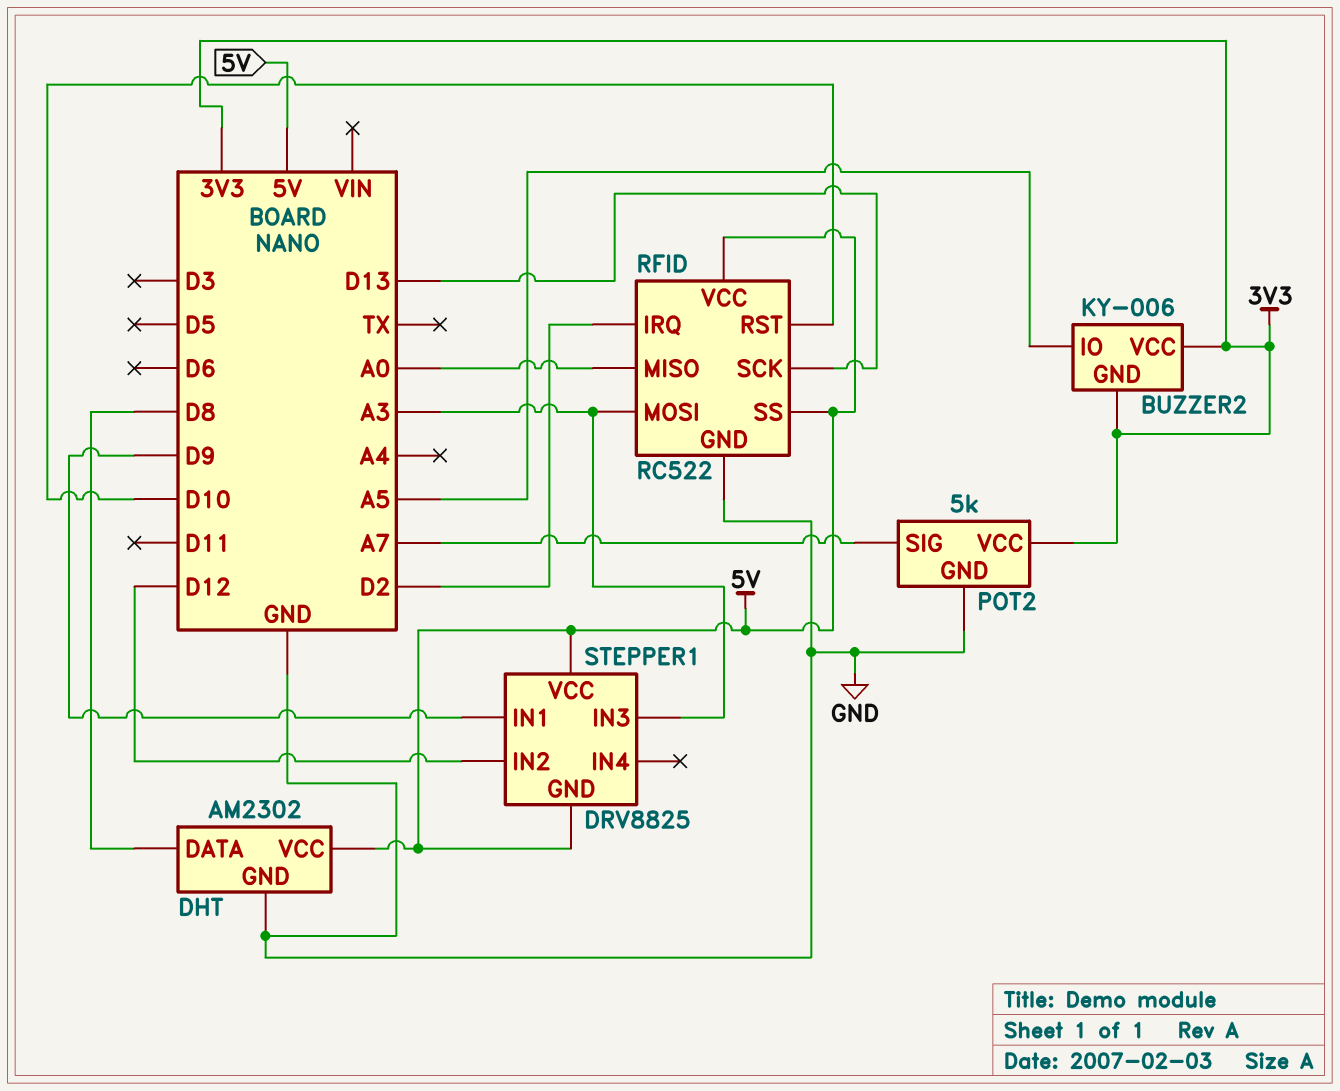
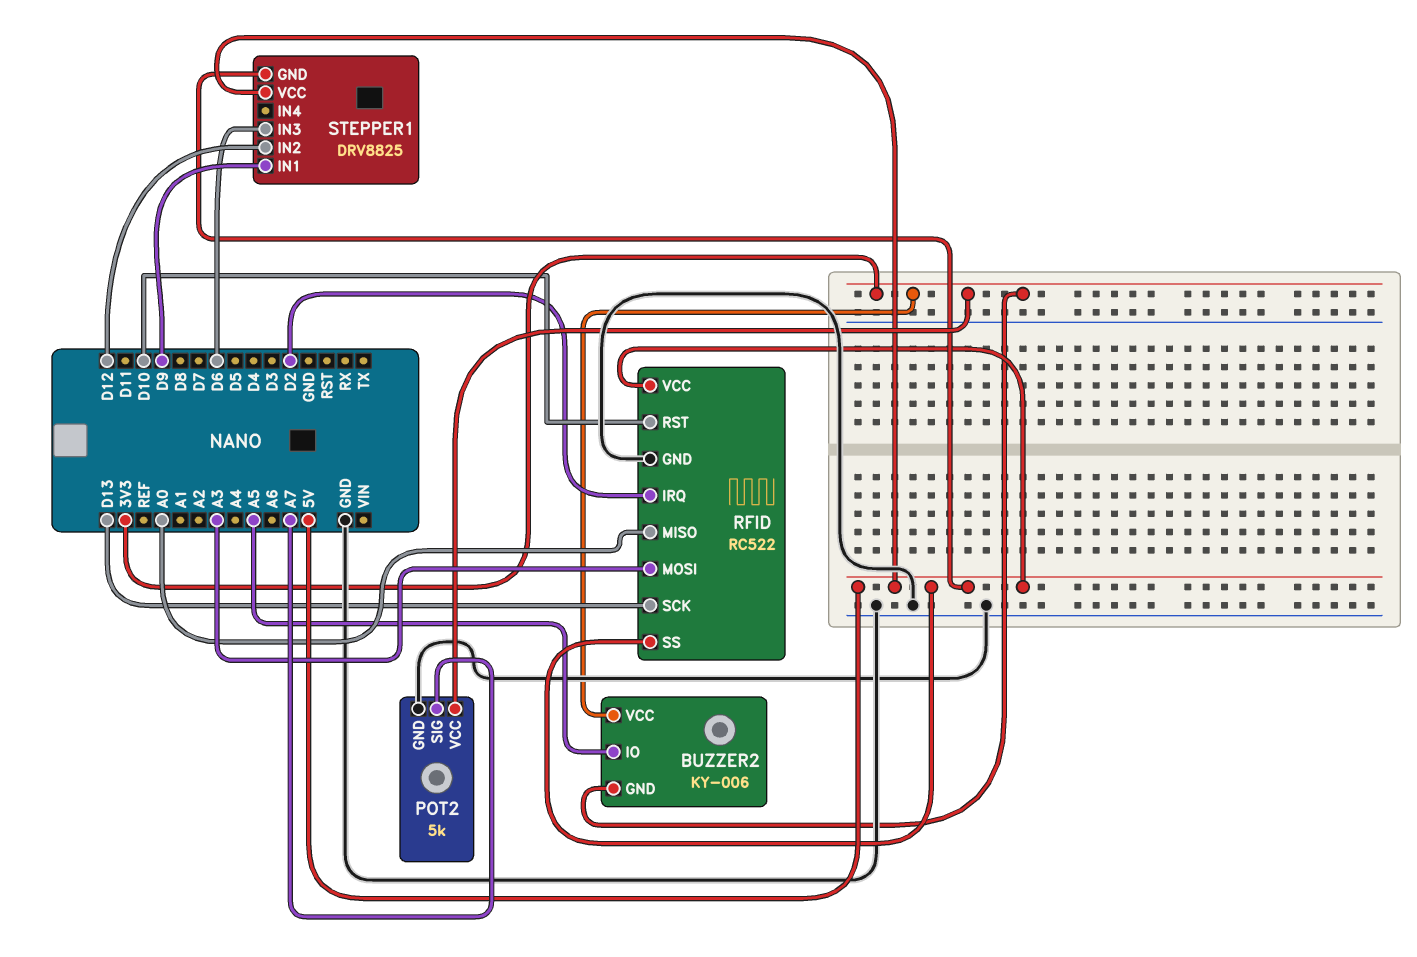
DHT: AM2302 -> none
DHT pin DATA: D8 -> none
DHT pin GND: GND -> none
DHT pin VCC: 5V -> none
STEPPER1 pin IN3: A3 -> D6

